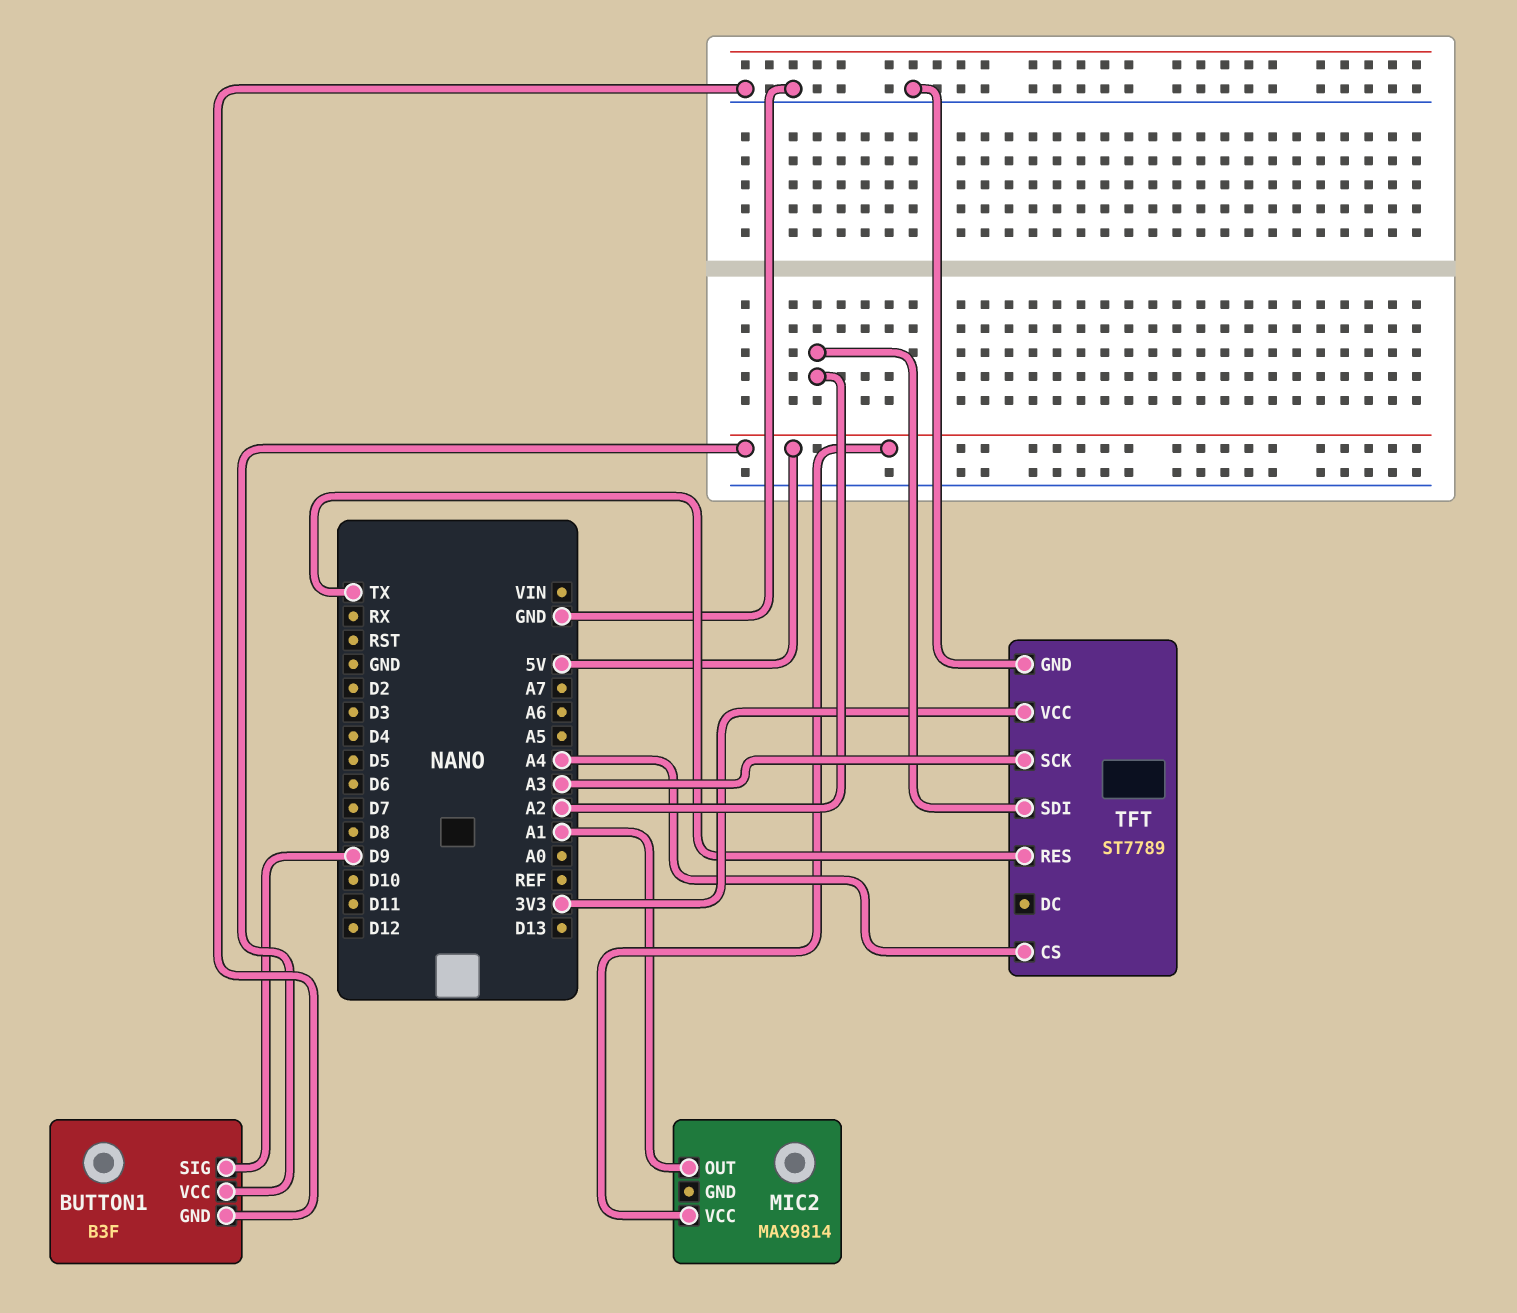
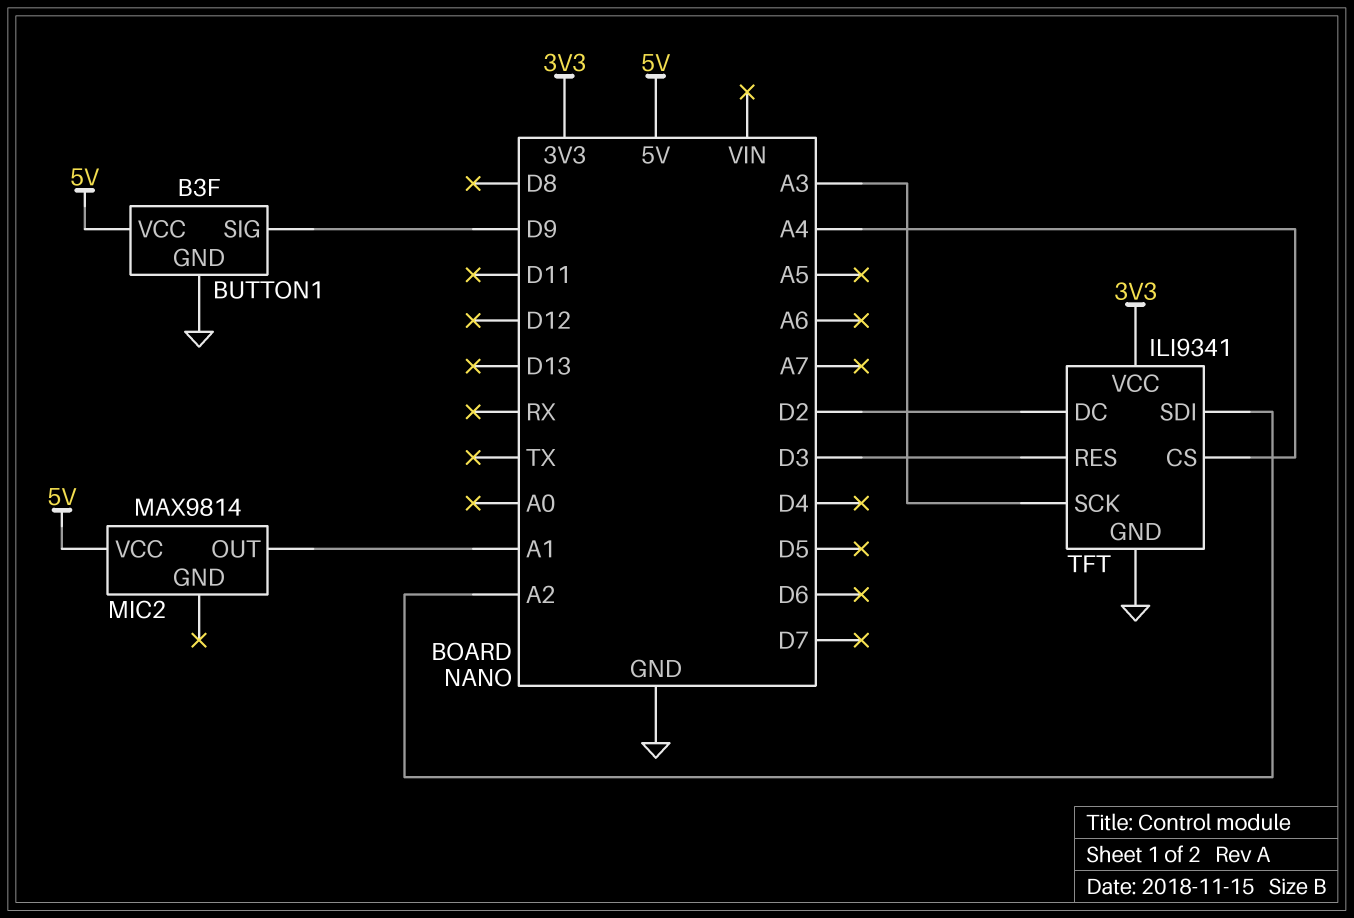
TFT: ST7789 -> ILI9341
TFT pin DC: none -> D2
TFT pin RES: TX -> D3

